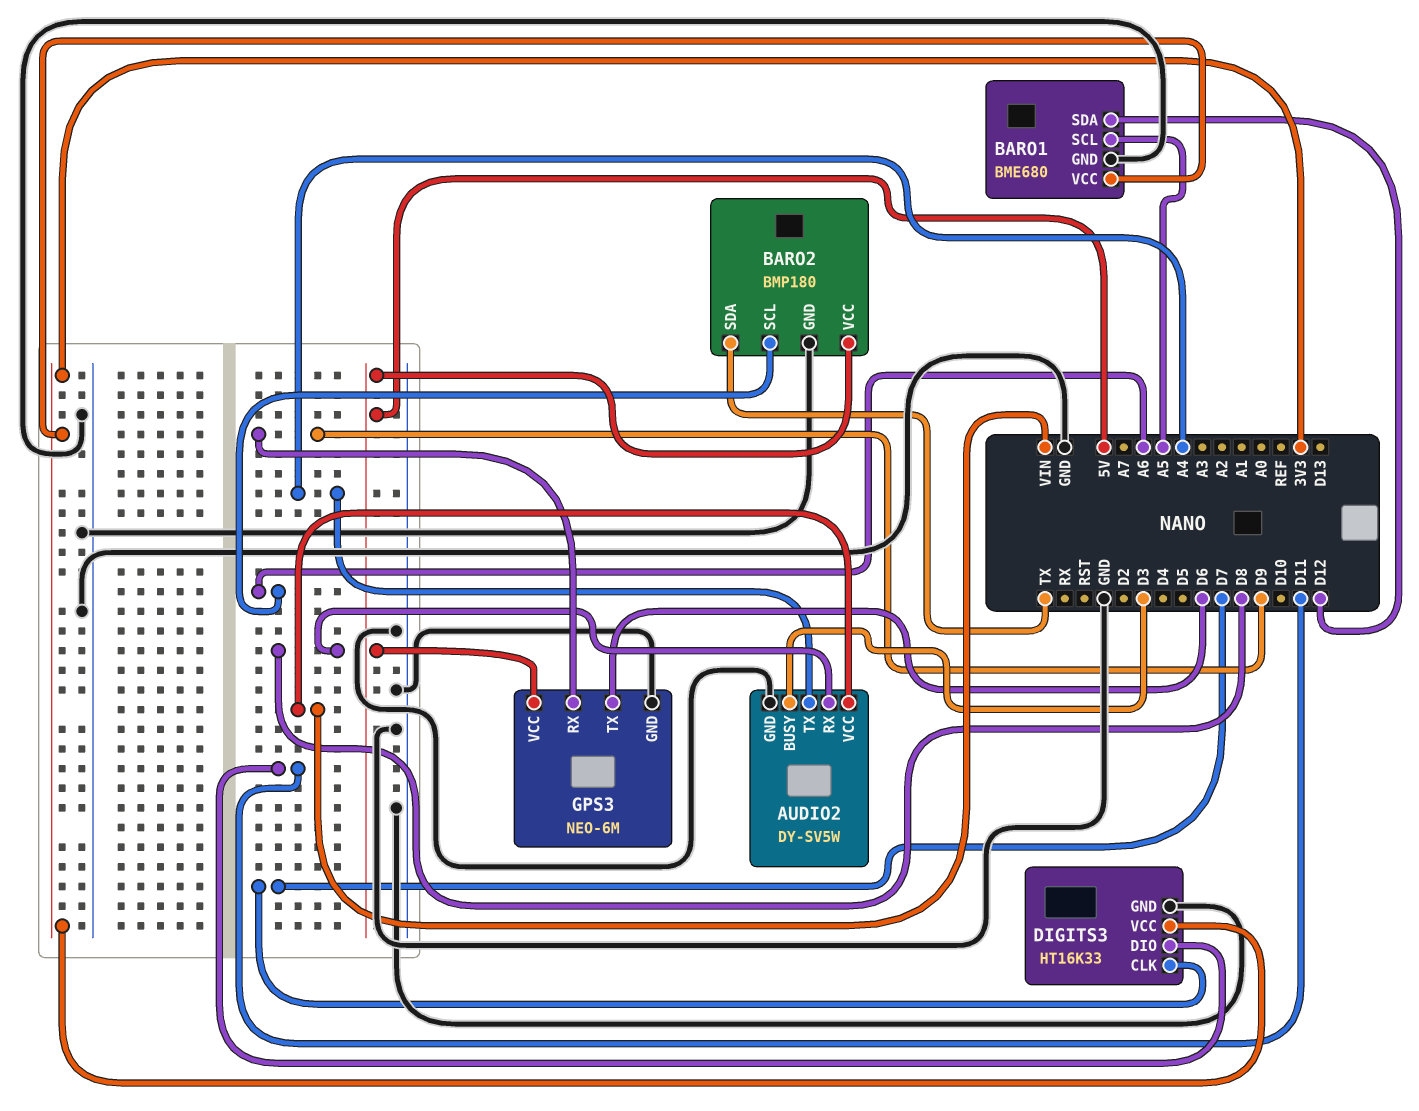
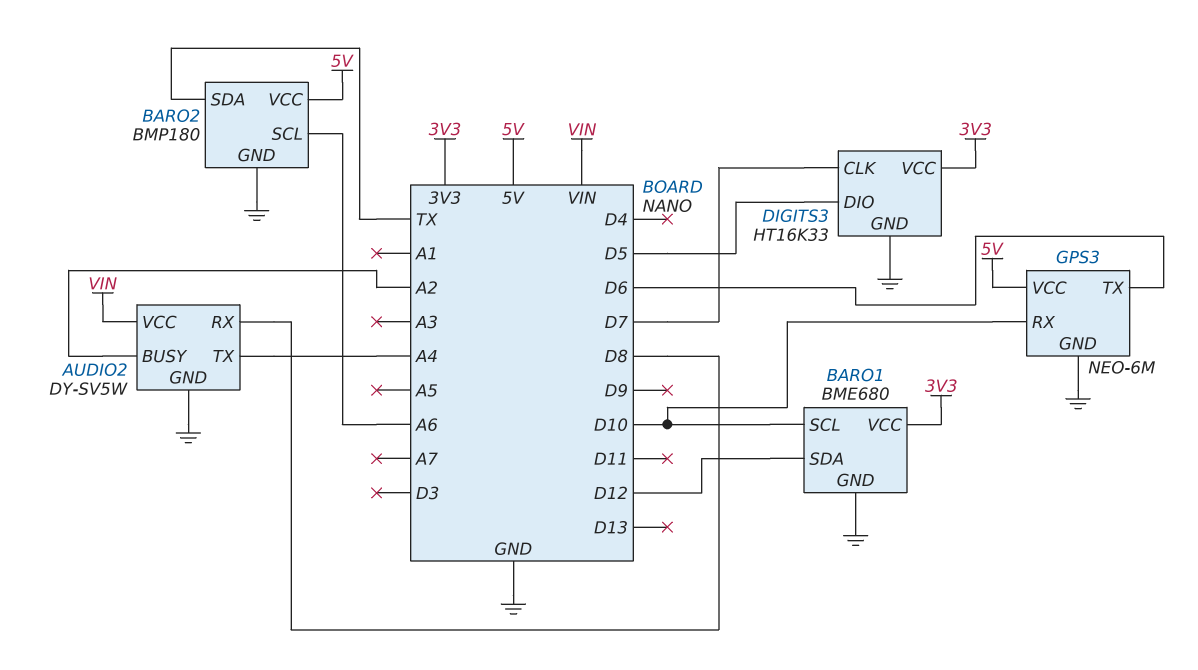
AUDIO2 pin BUSY: D3 -> A2
BARO1 pin SCL: A5 -> D10
DIGITS3 pin DIO: D11 -> D5
GPS3 pin RX: D9 -> D10

